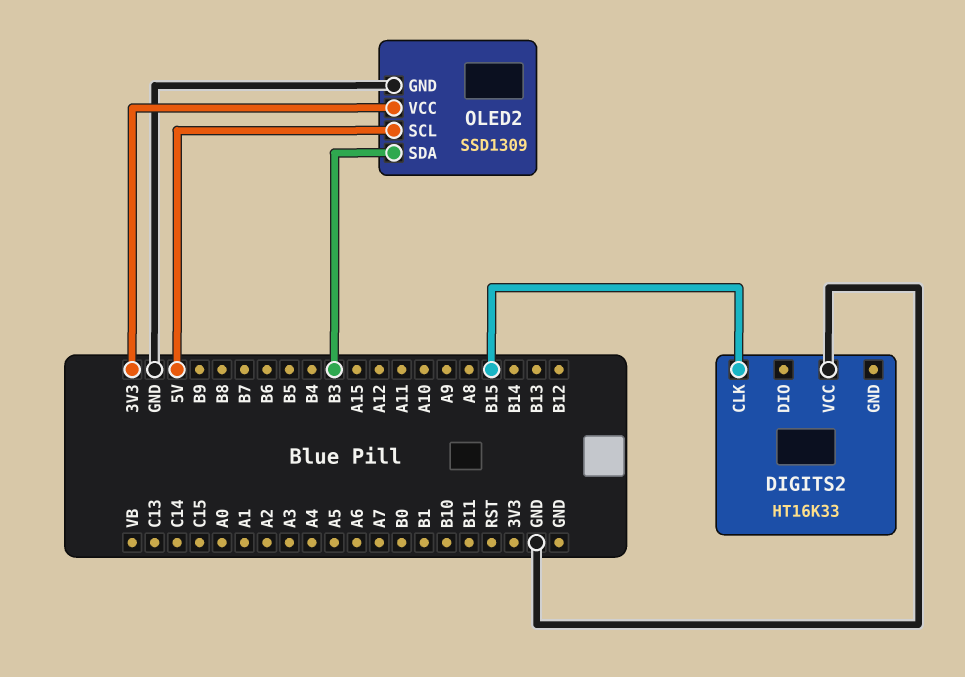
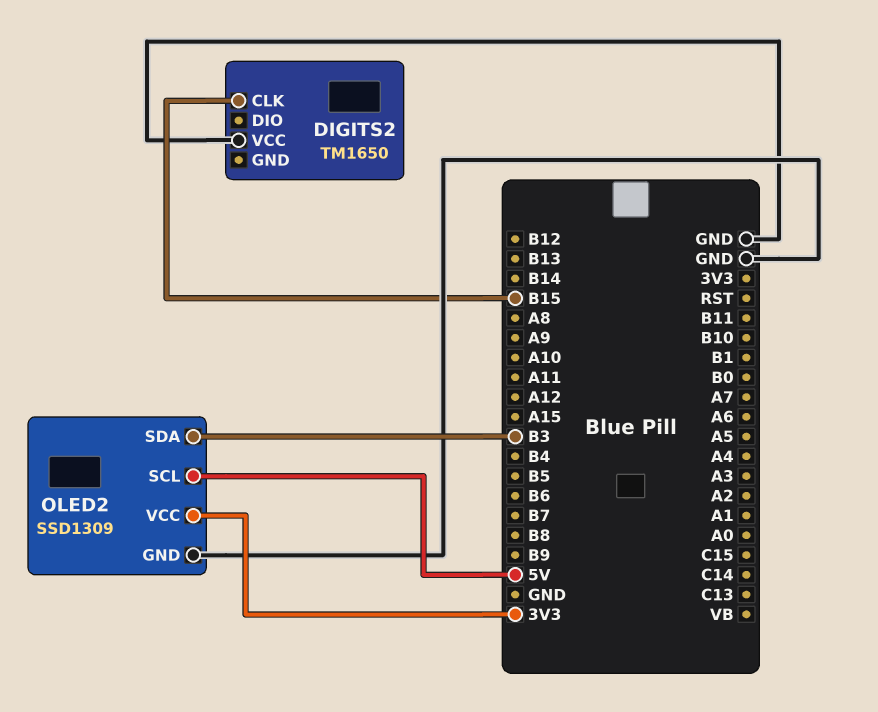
DIGITS2: HT16K33 -> TM1650

